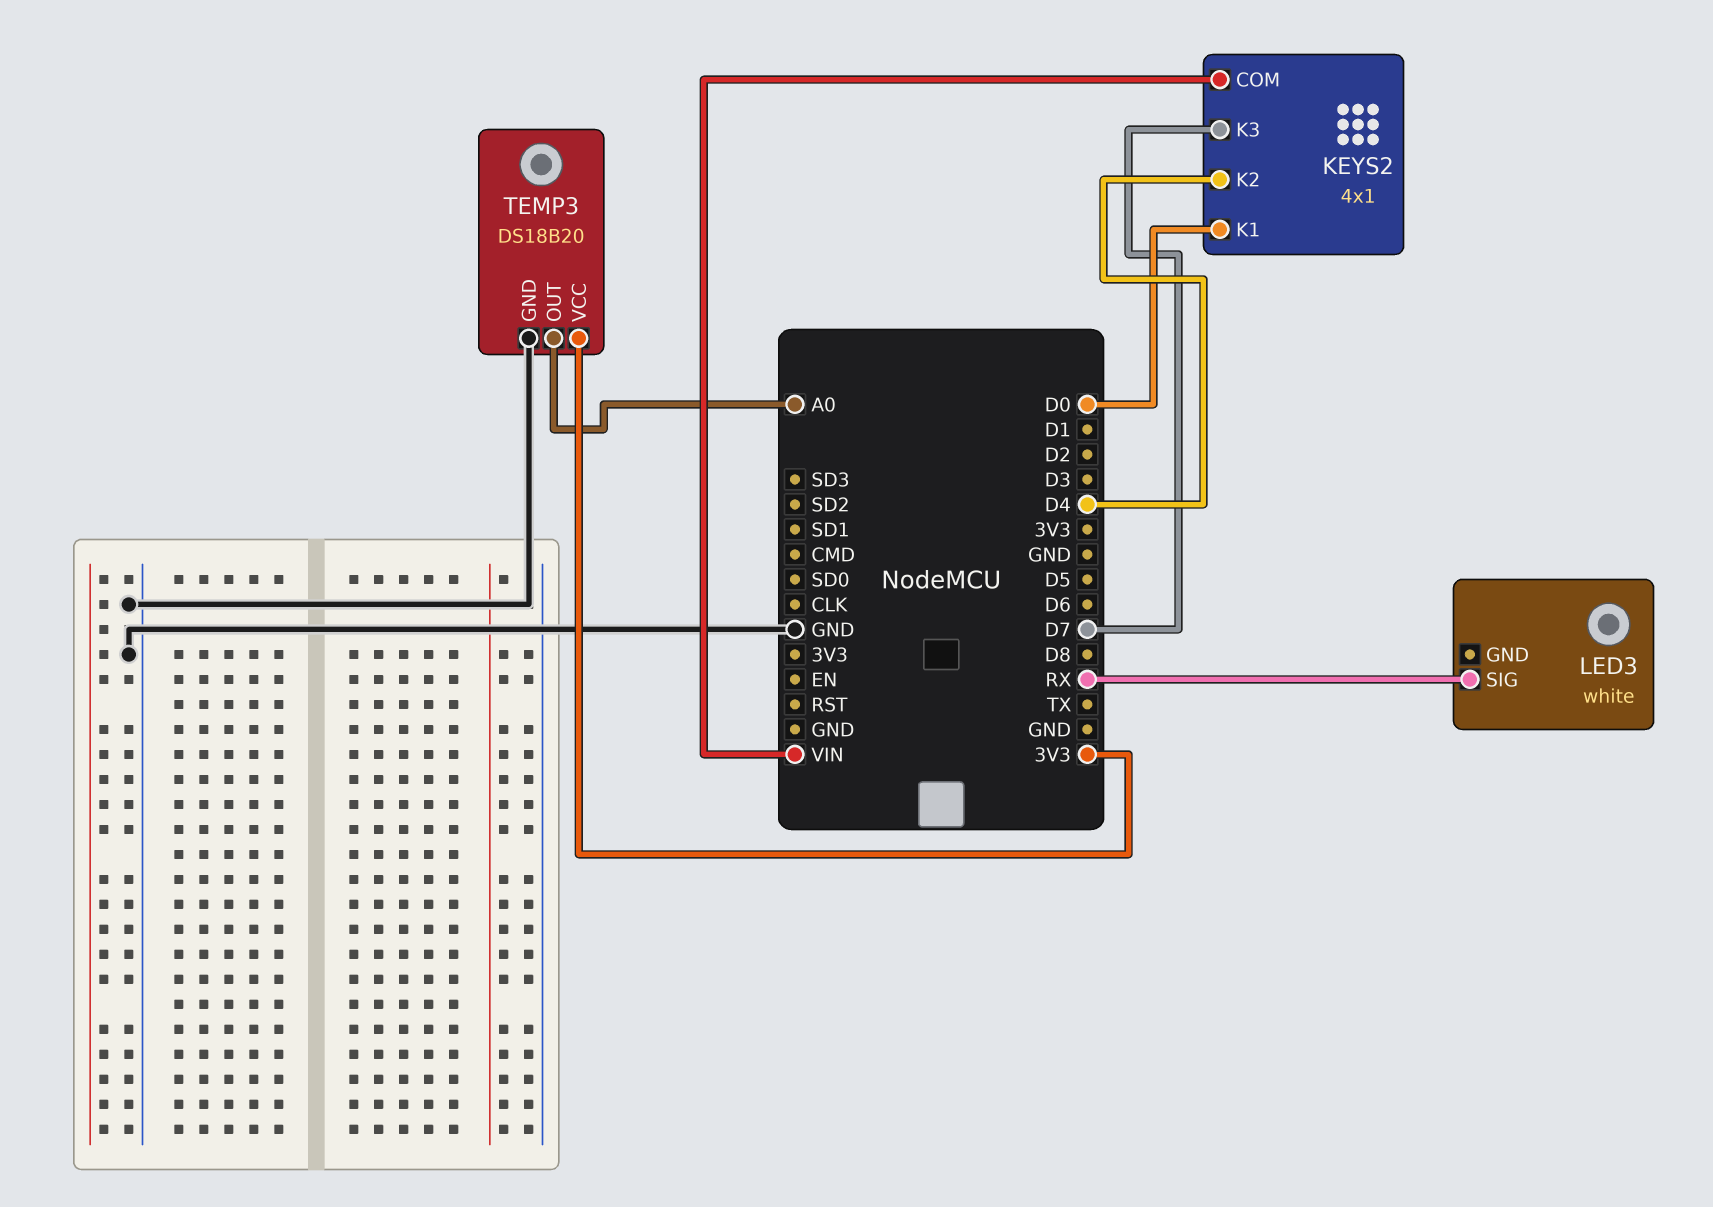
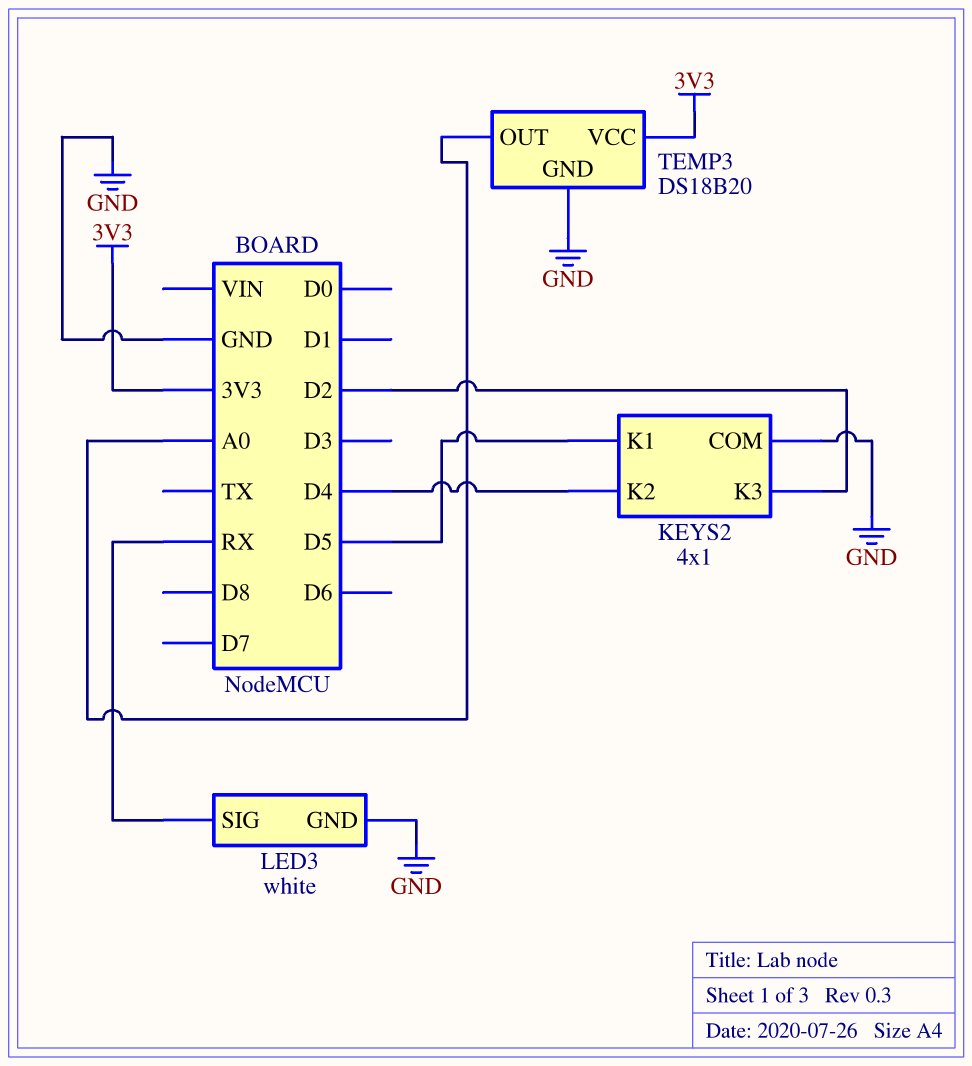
KEYS2 pin COM: VIN -> GND
KEYS2 pin K1: D0 -> D5
KEYS2 pin K3: D7 -> D2
LED3 pin GND: none -> GND

